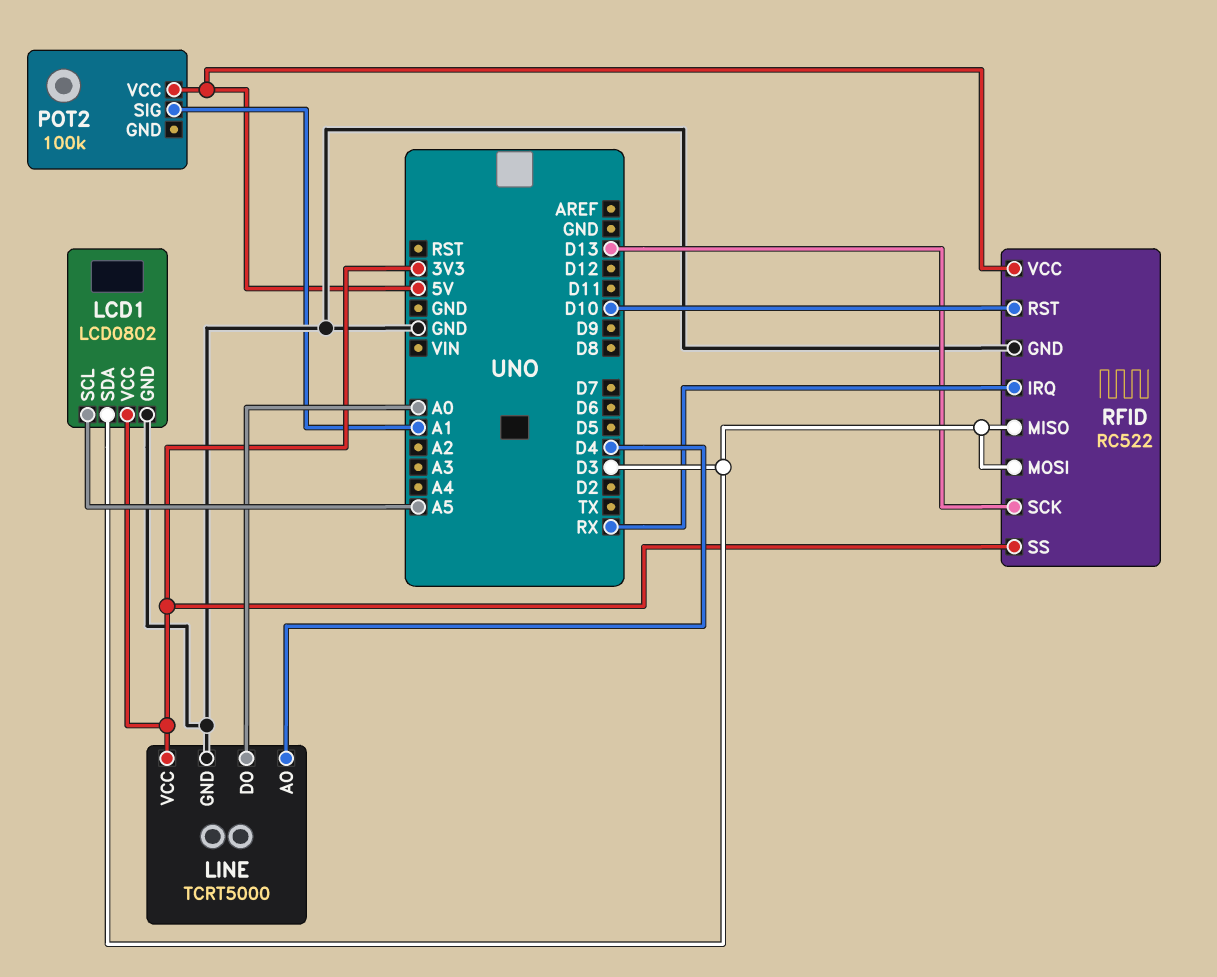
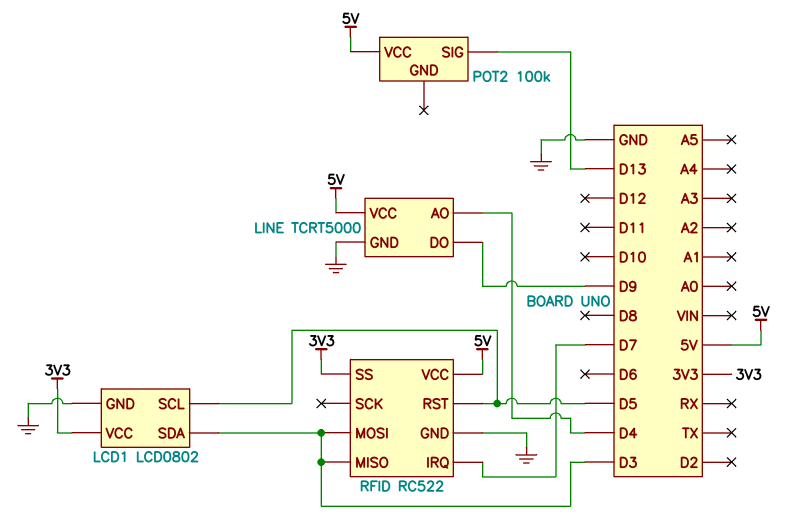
LCD1 pin SCL: A5 -> D5
LINE pin DO: A0 -> D9
LINE pin VCC: 3V3 -> 5V
POT2 pin SIG: A1 -> D13
RFID pin IRQ: RX -> D7
RFID pin RST: D10 -> D5
RFID pin SCK: D13 -> none

